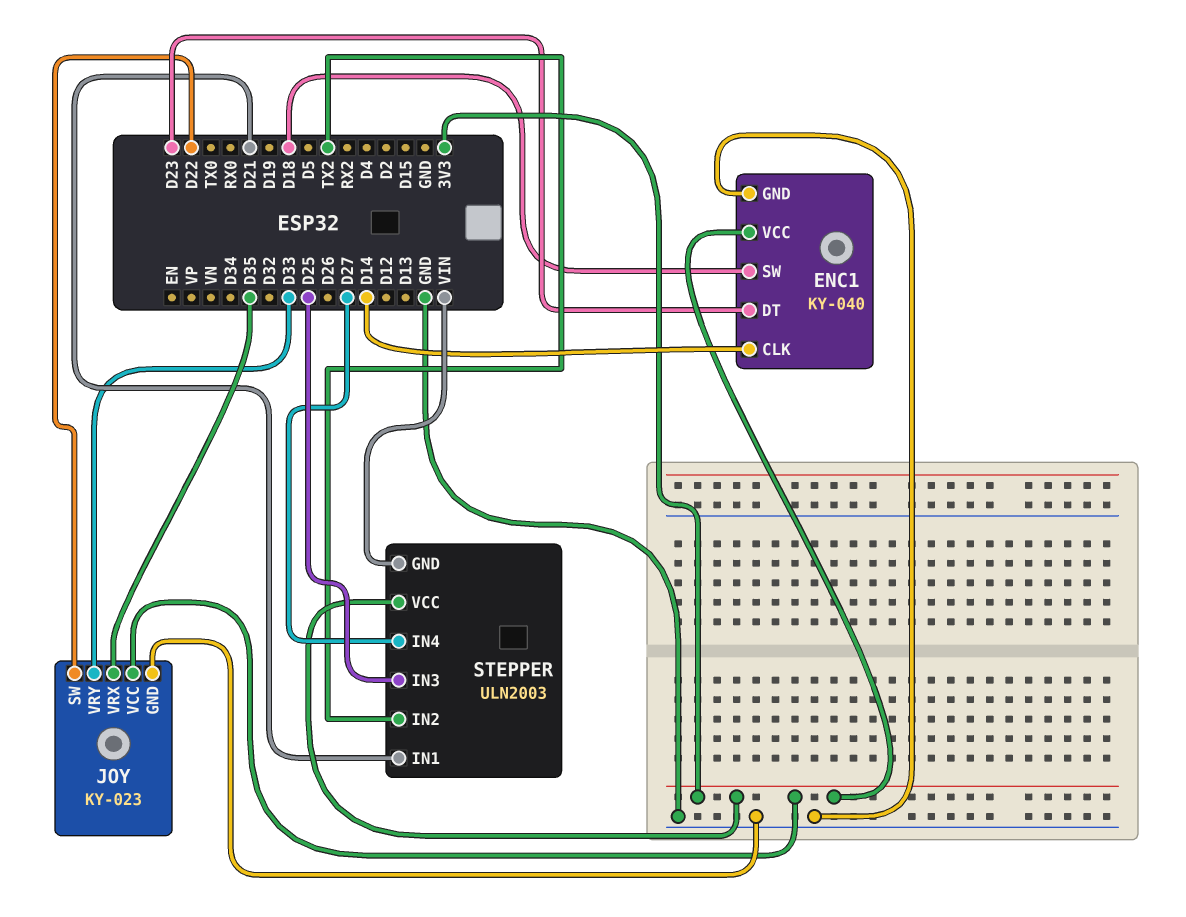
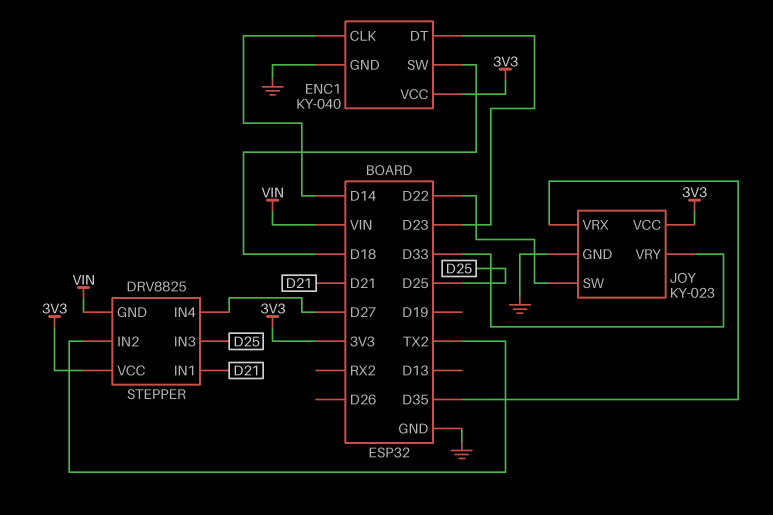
STEPPER: ULN2003 -> DRV8825

